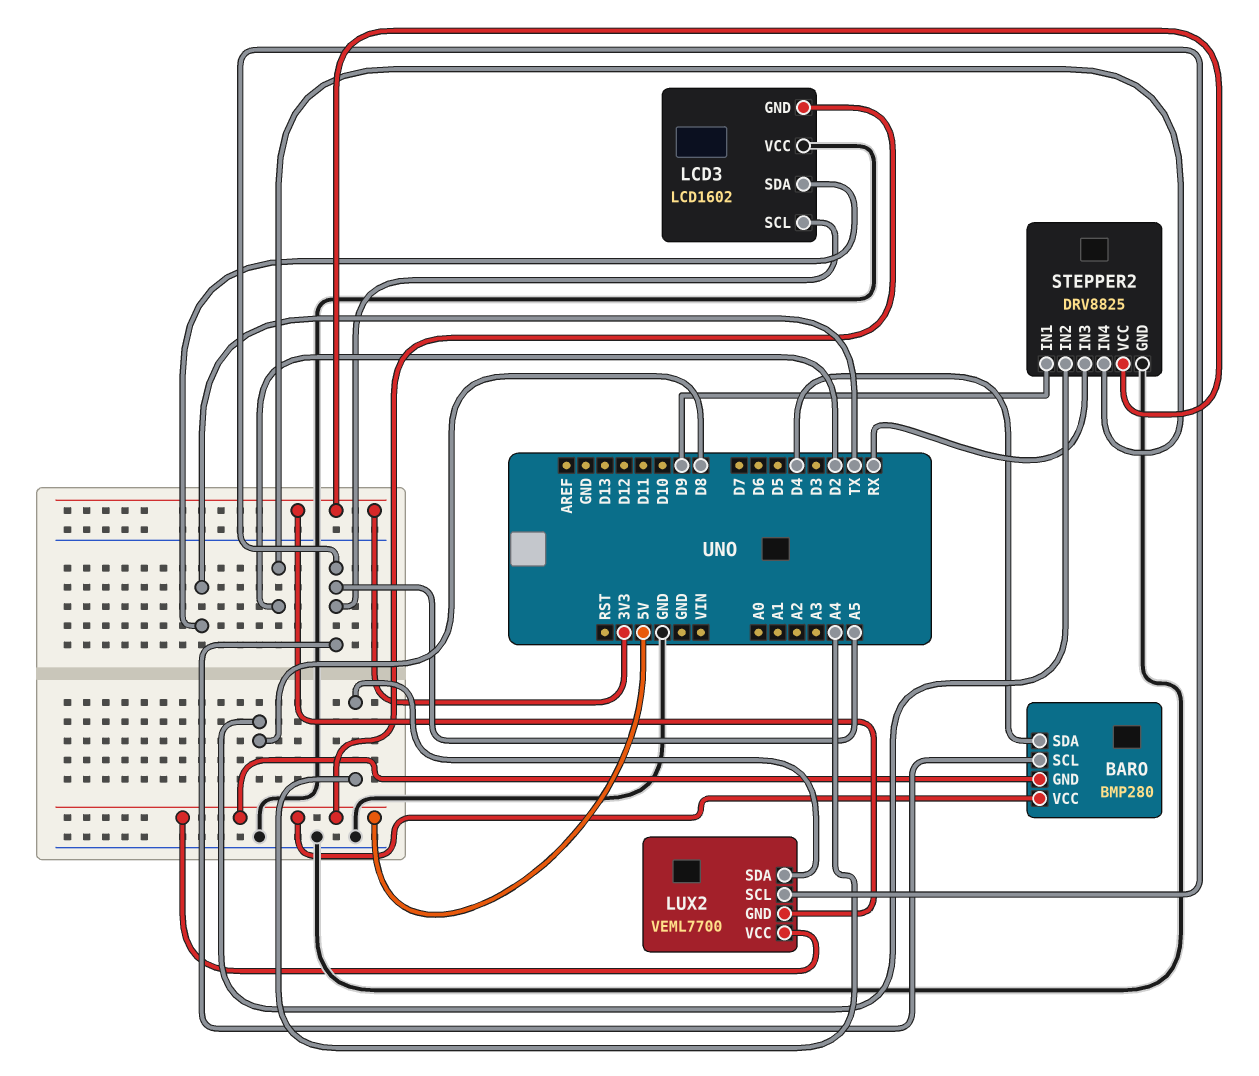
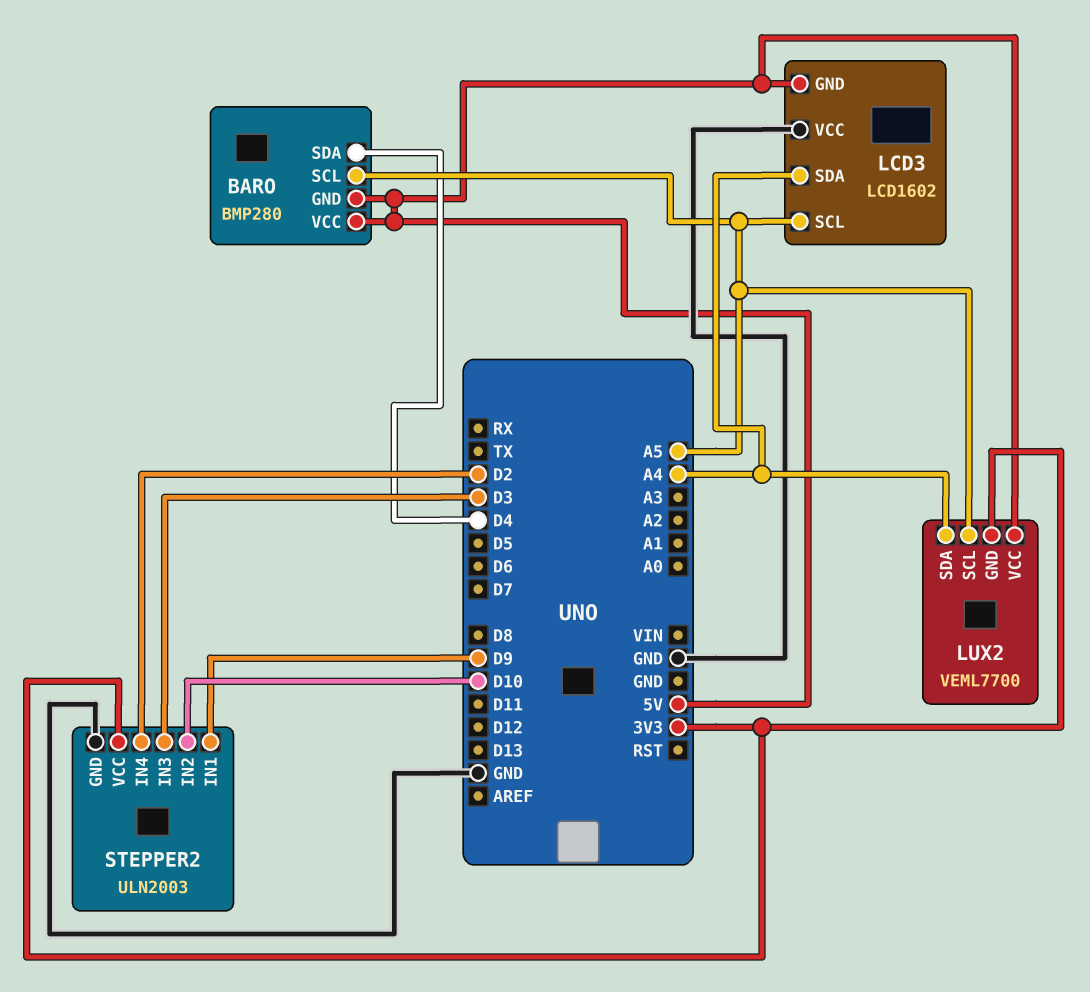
LCD3 pin SDA: TX -> A4
STEPPER2: DRV8825 -> ULN2003
STEPPER2 pin IN2: D8 -> D10
STEPPER2 pin IN3: RX -> D3

